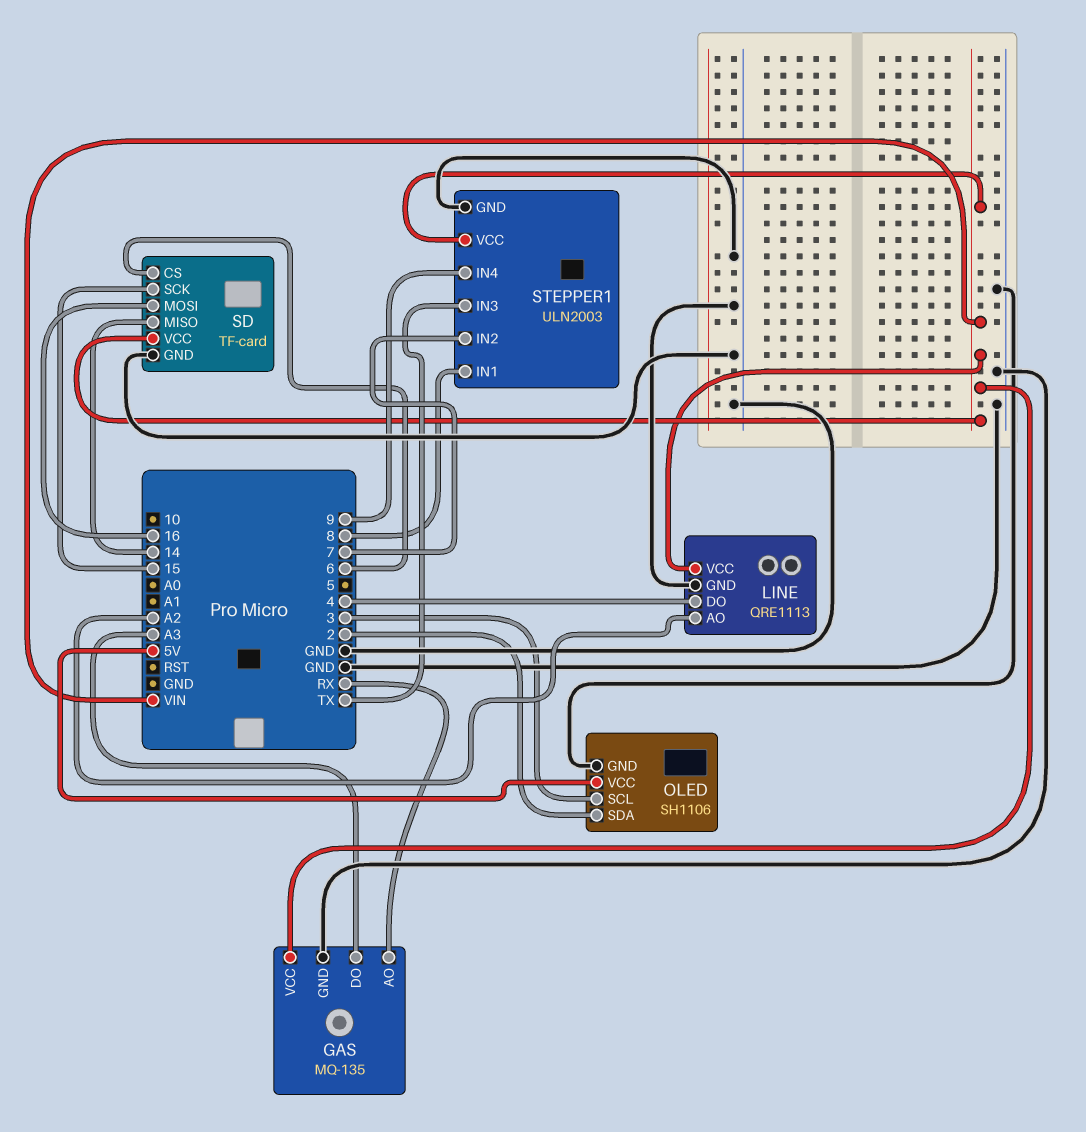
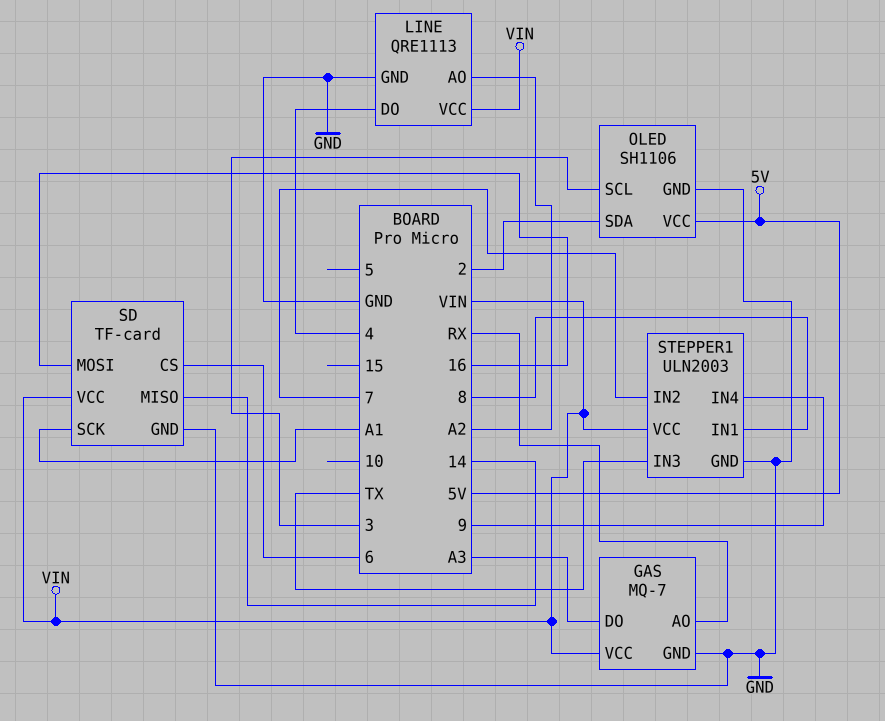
GAS: MQ-135 -> MQ-7
SD pin SCK: 15 -> A1

